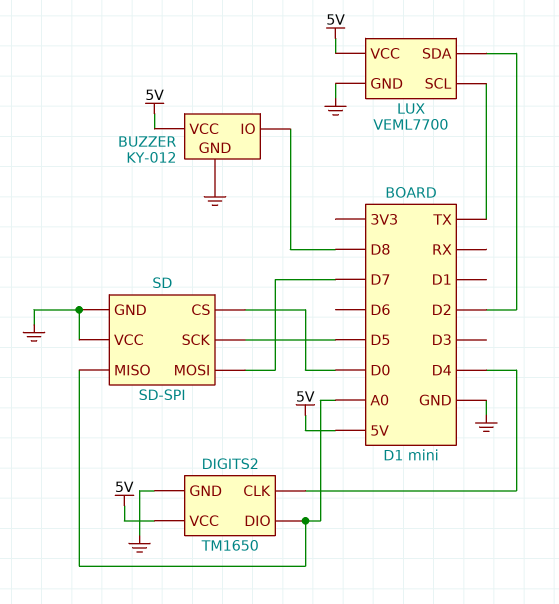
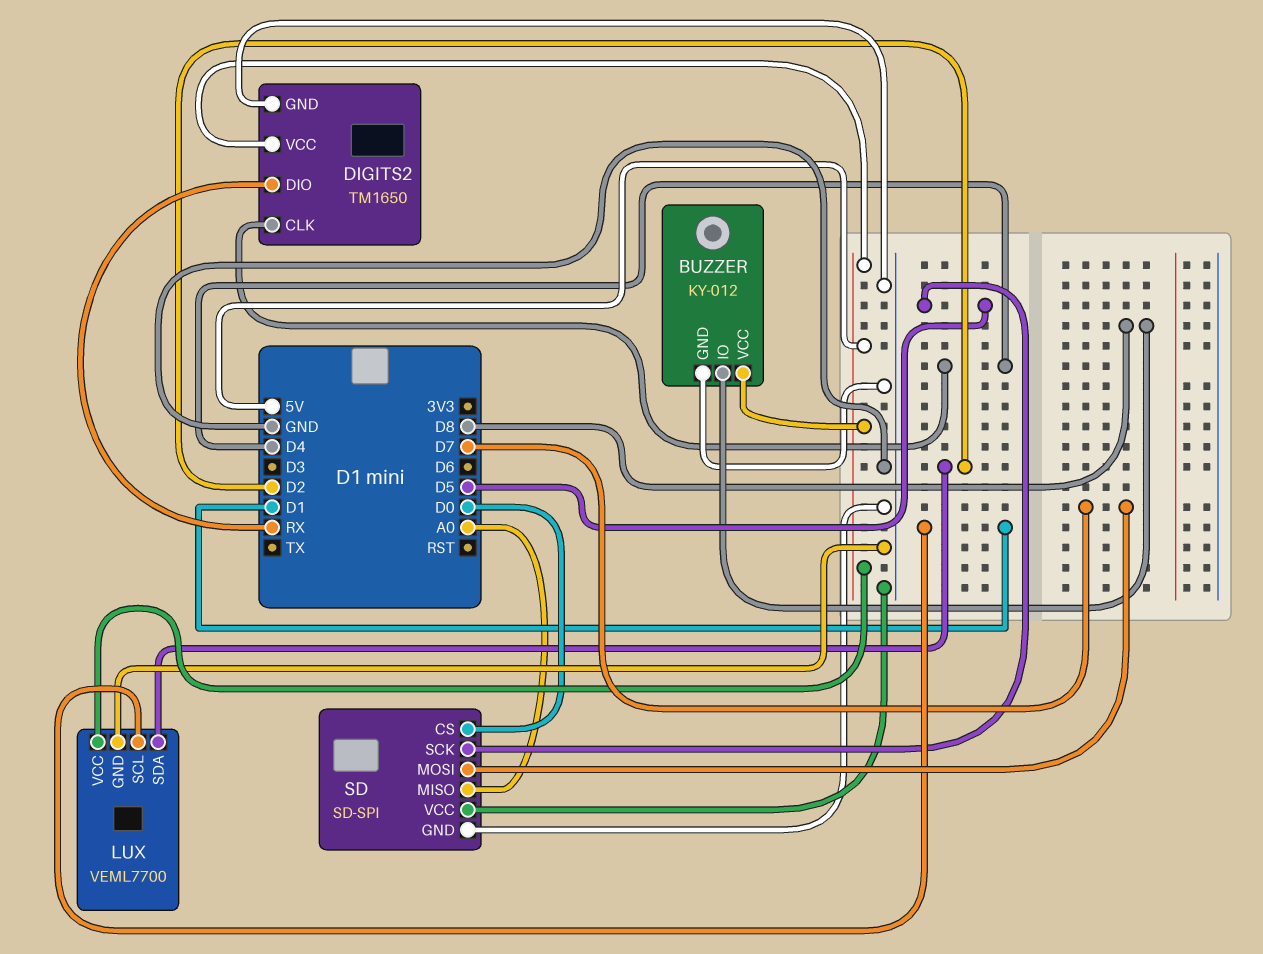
DIGITS2 pin DIO: A0 -> RX
LUX pin SCL: TX -> D1

